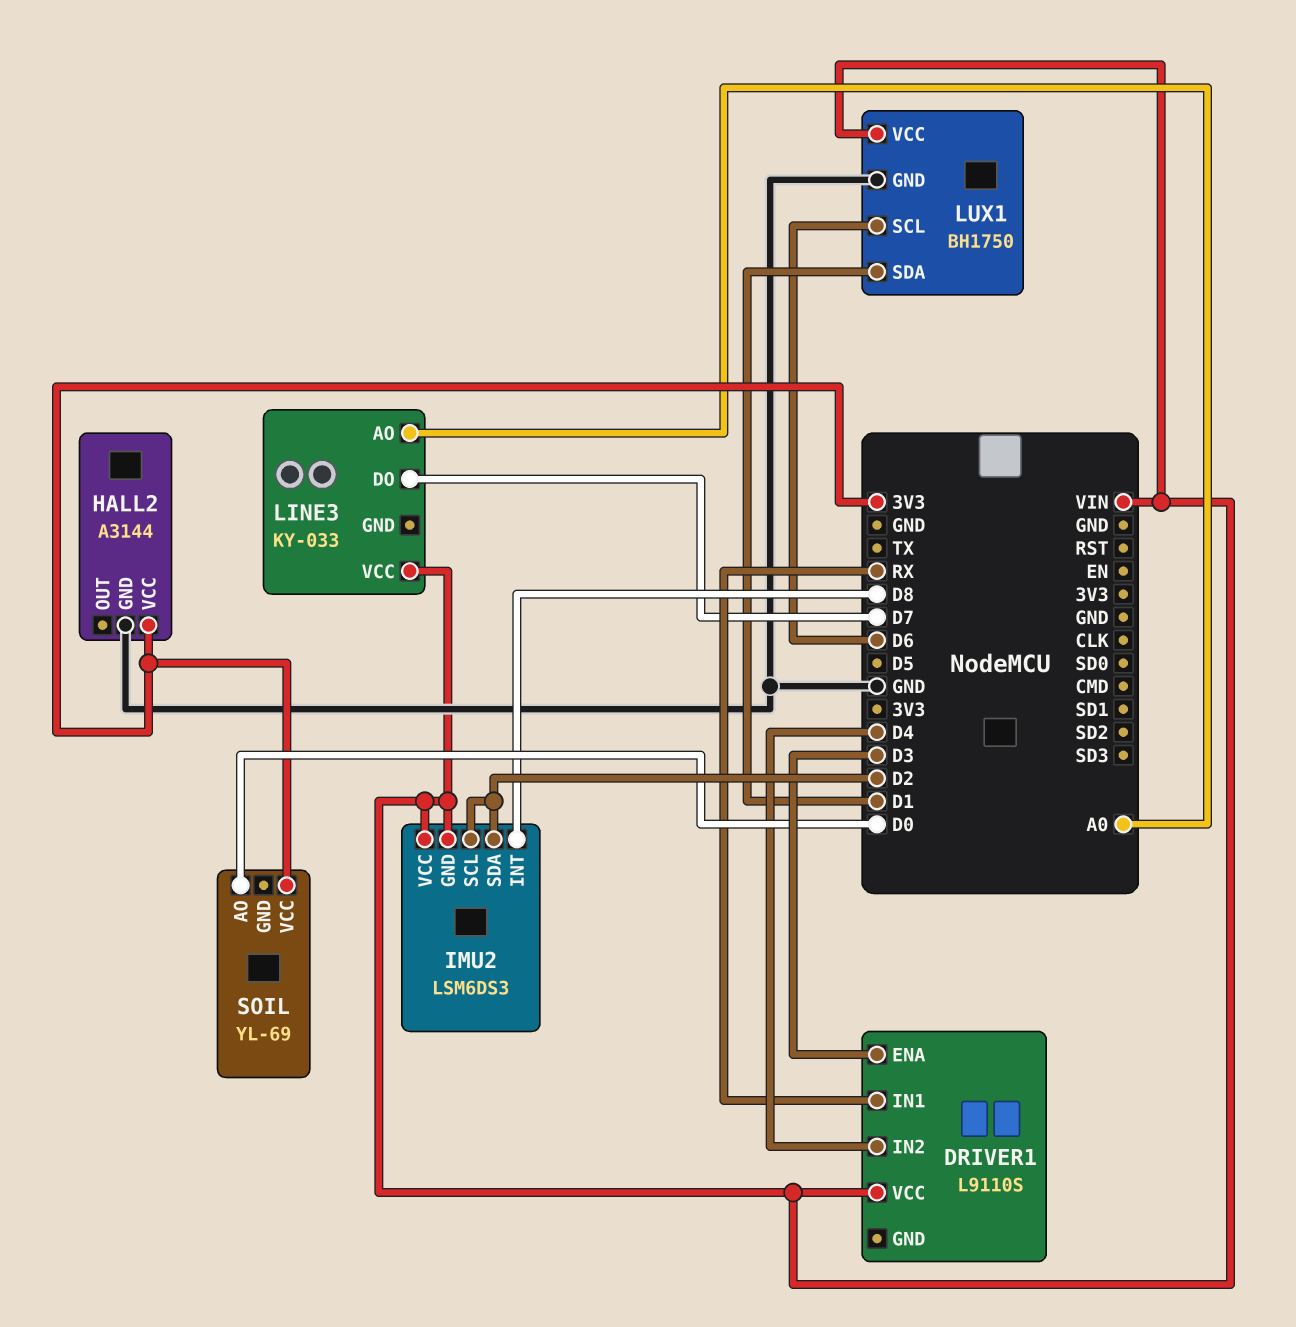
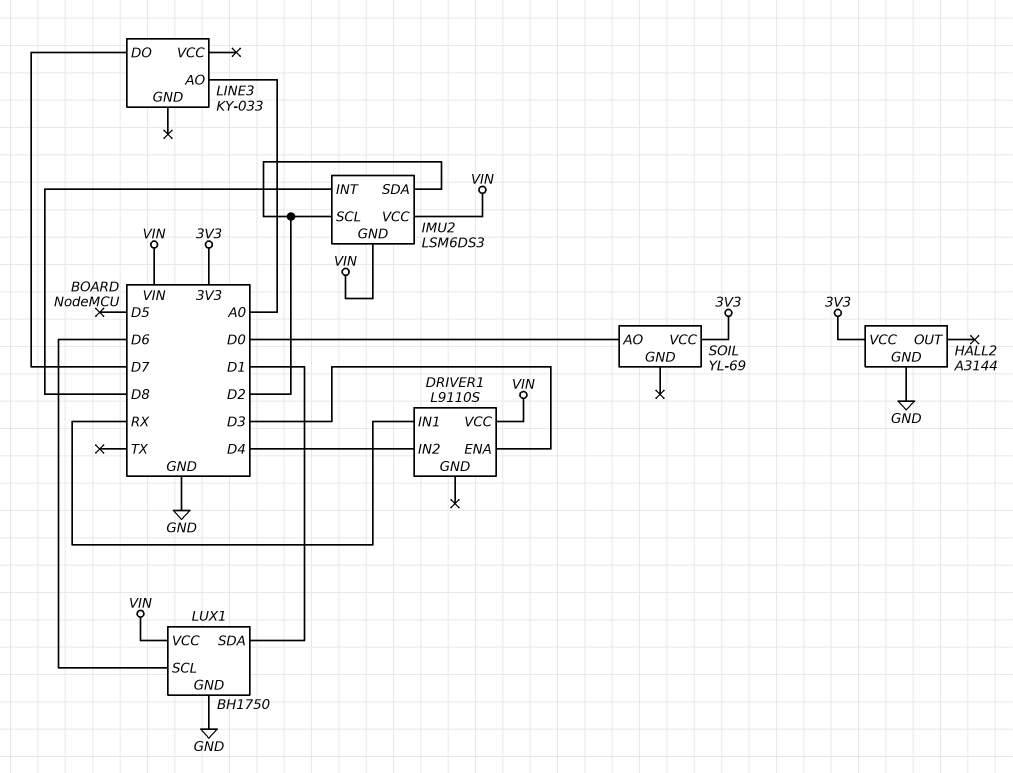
LINE3 pin VCC: VIN -> none

